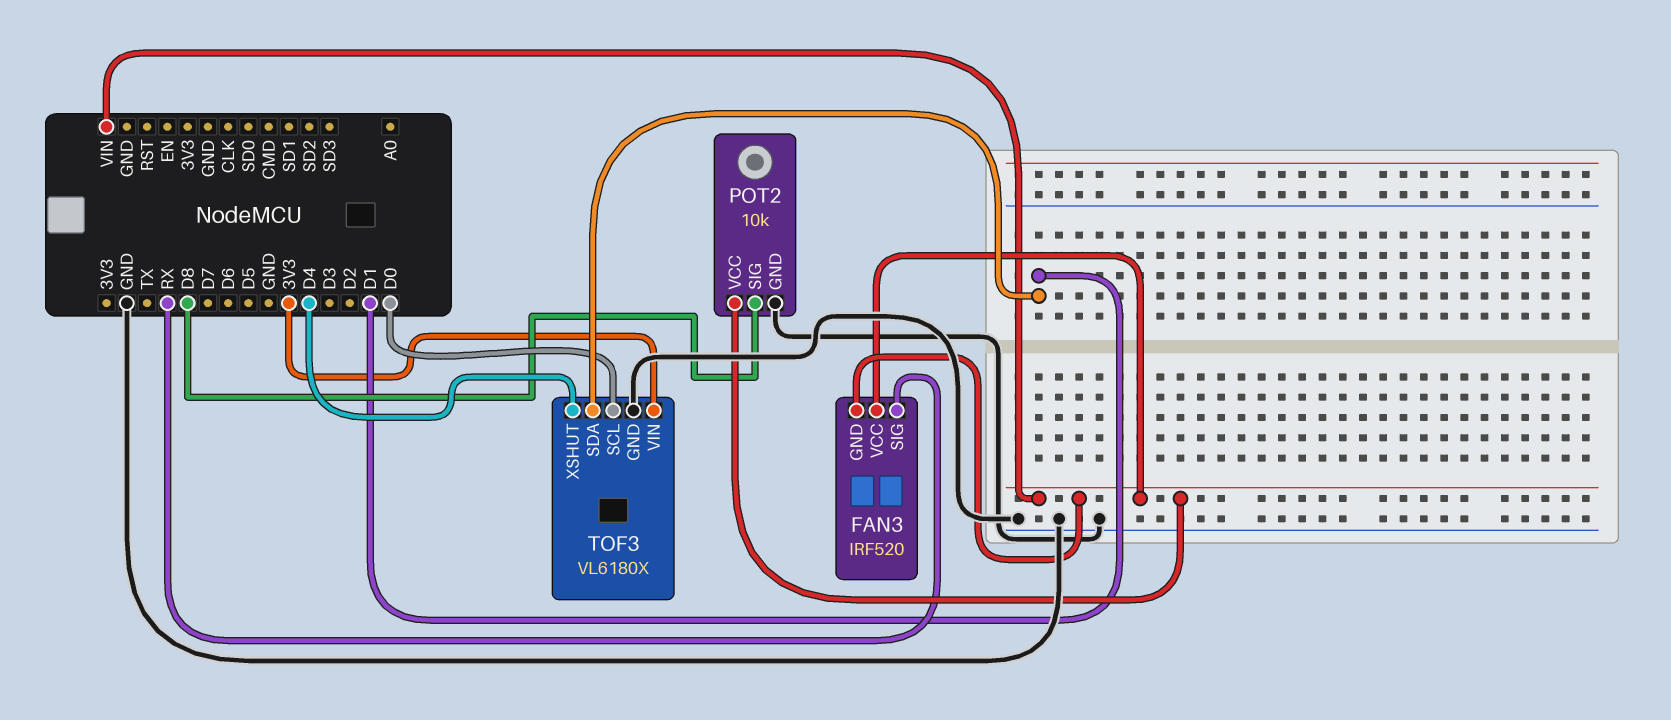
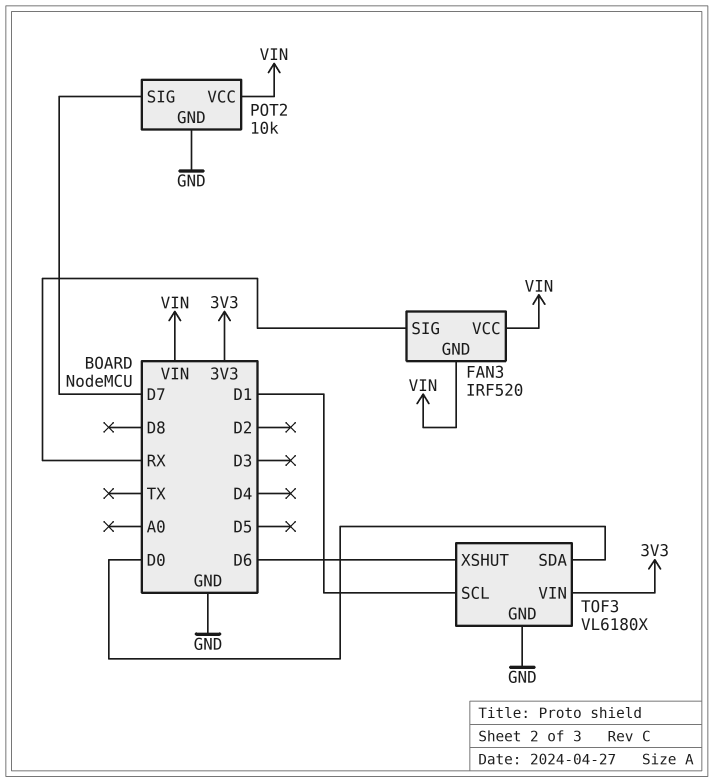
POT2 pin SIG: D8 -> D7
TOF3 pin SCL: D0 -> D1
TOF3 pin SDA: D1 -> D0
TOF3 pin XSHUT: D4 -> D6

